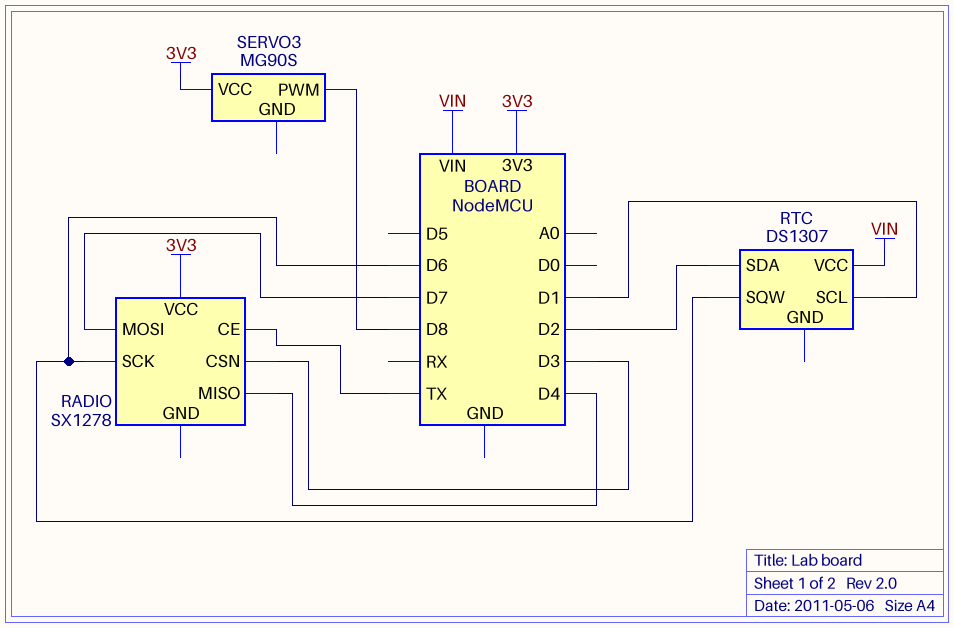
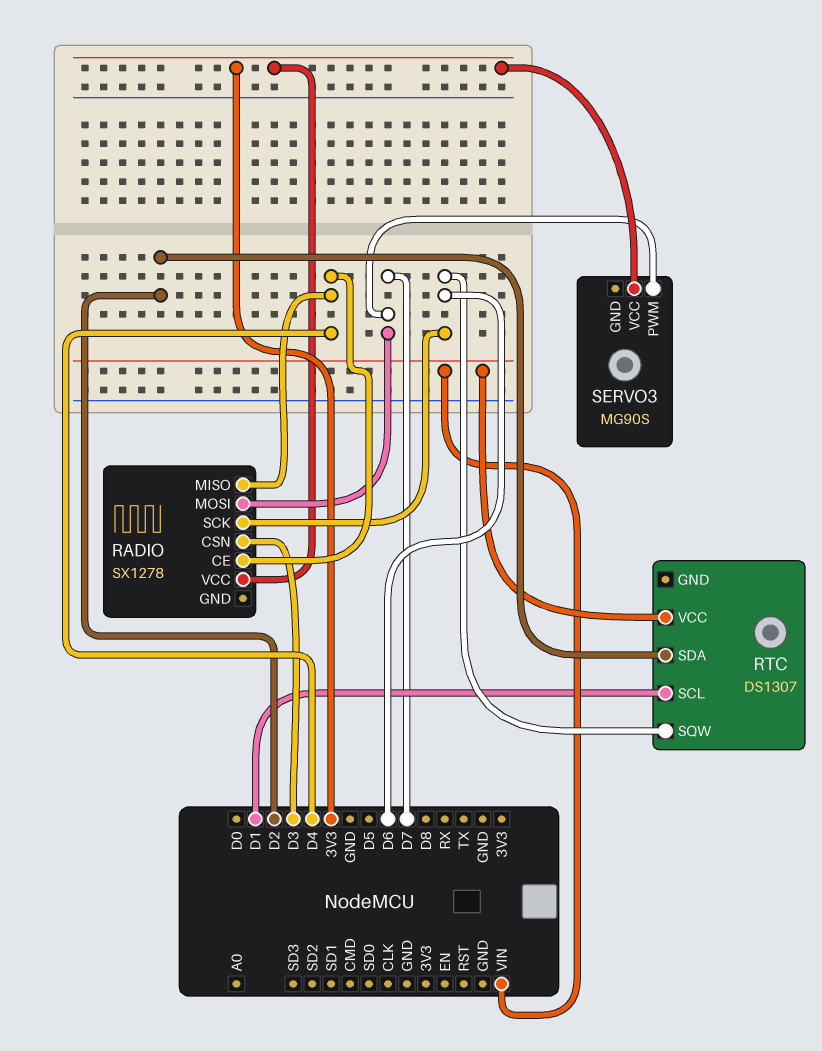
RADIO pin CE: TX -> D4
SERVO3 pin PWM: D8 -> D7

